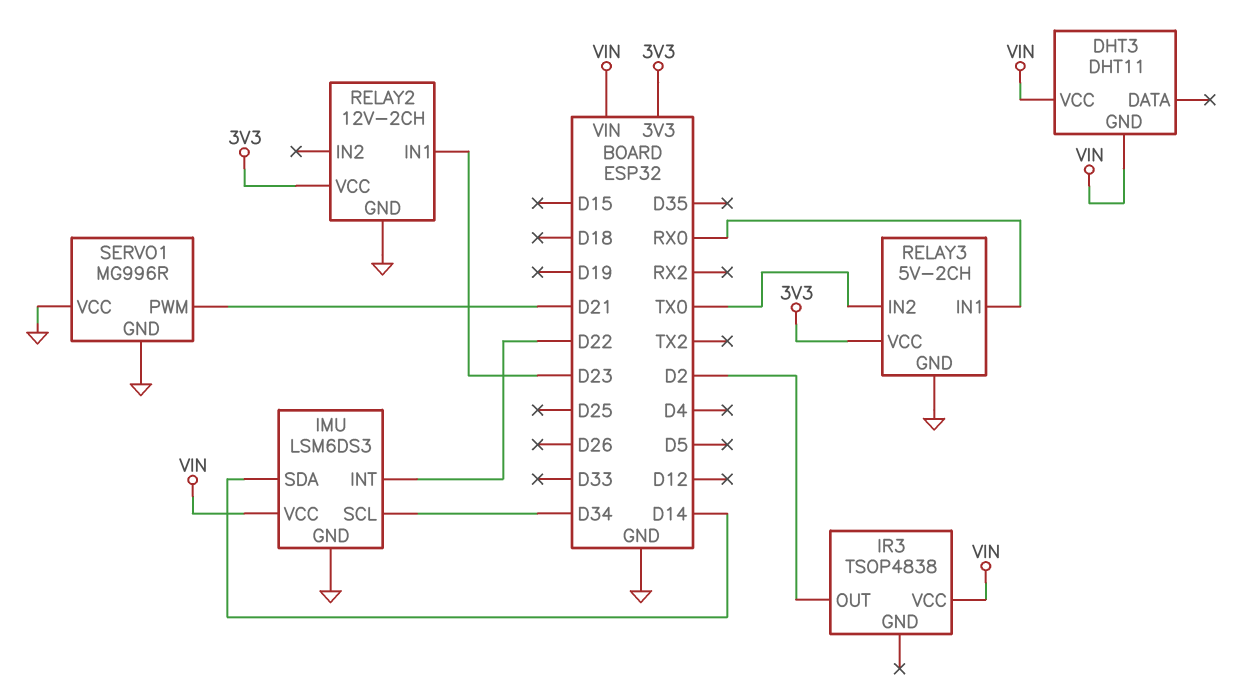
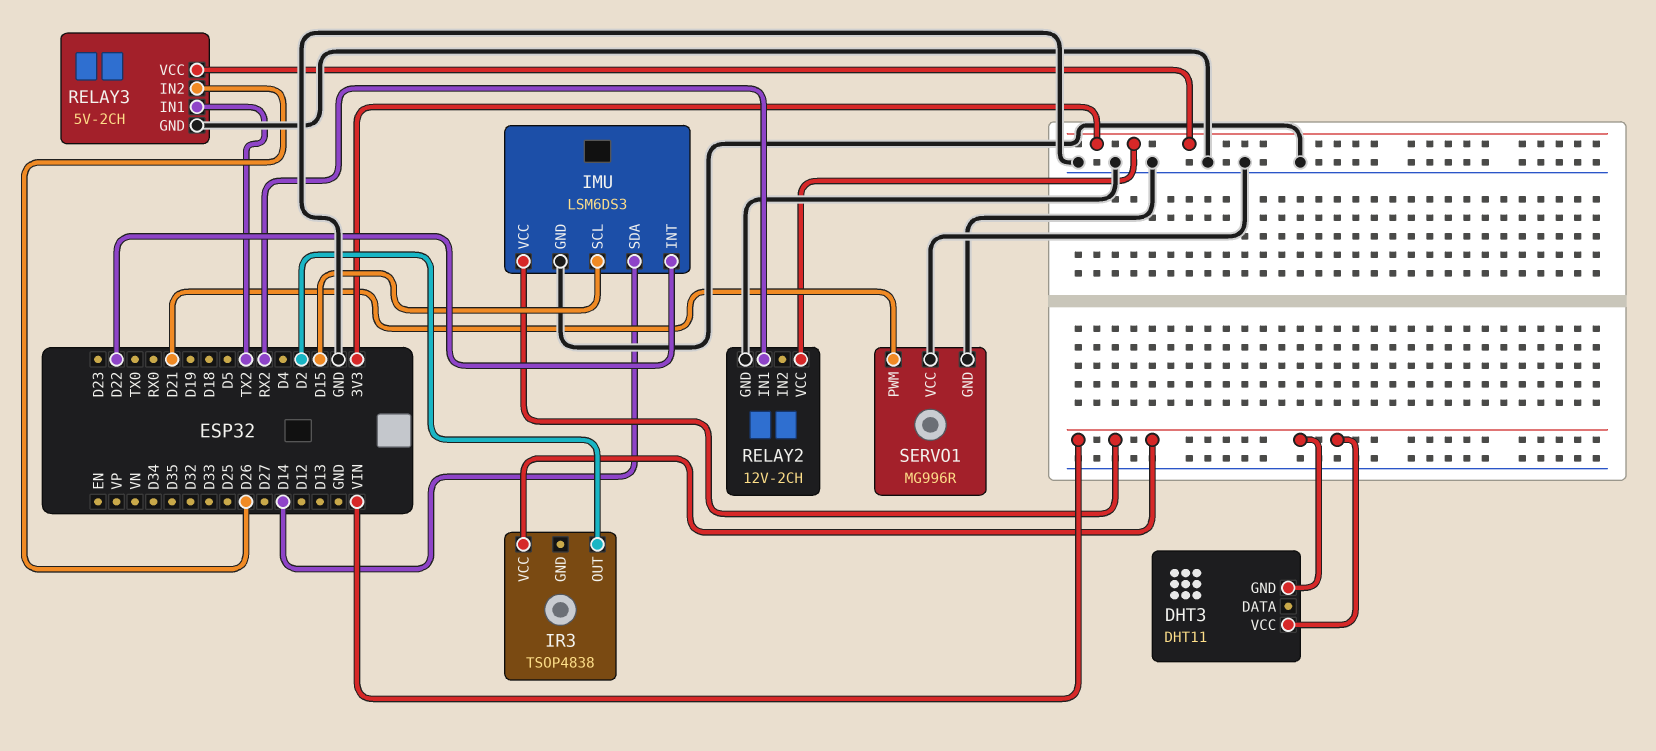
IMU pin SCL: D34 -> D15
RELAY2 pin IN1: D23 -> RX2
RELAY3 pin IN1: RX0 -> TX2
RELAY3 pin IN2: TX0 -> D26

